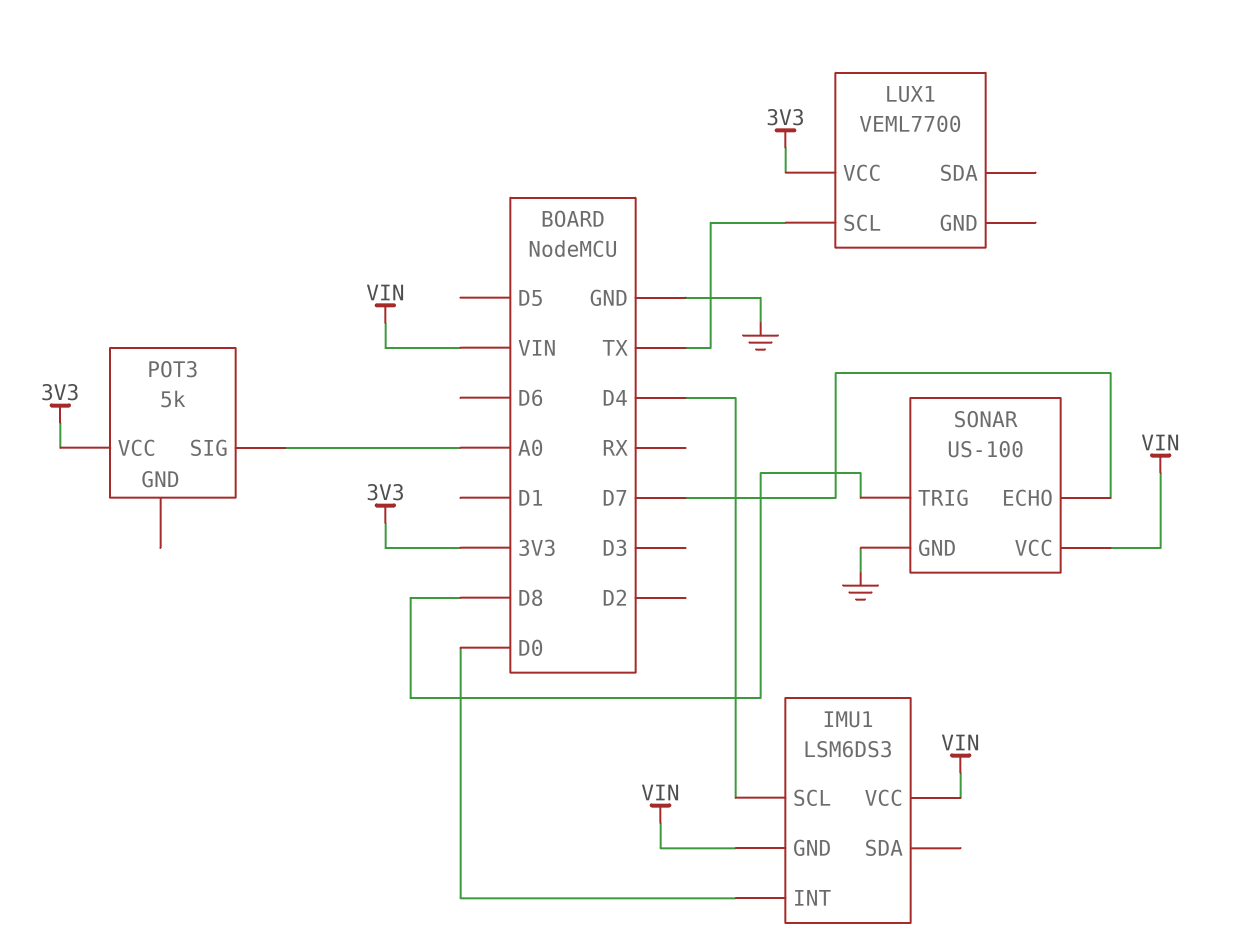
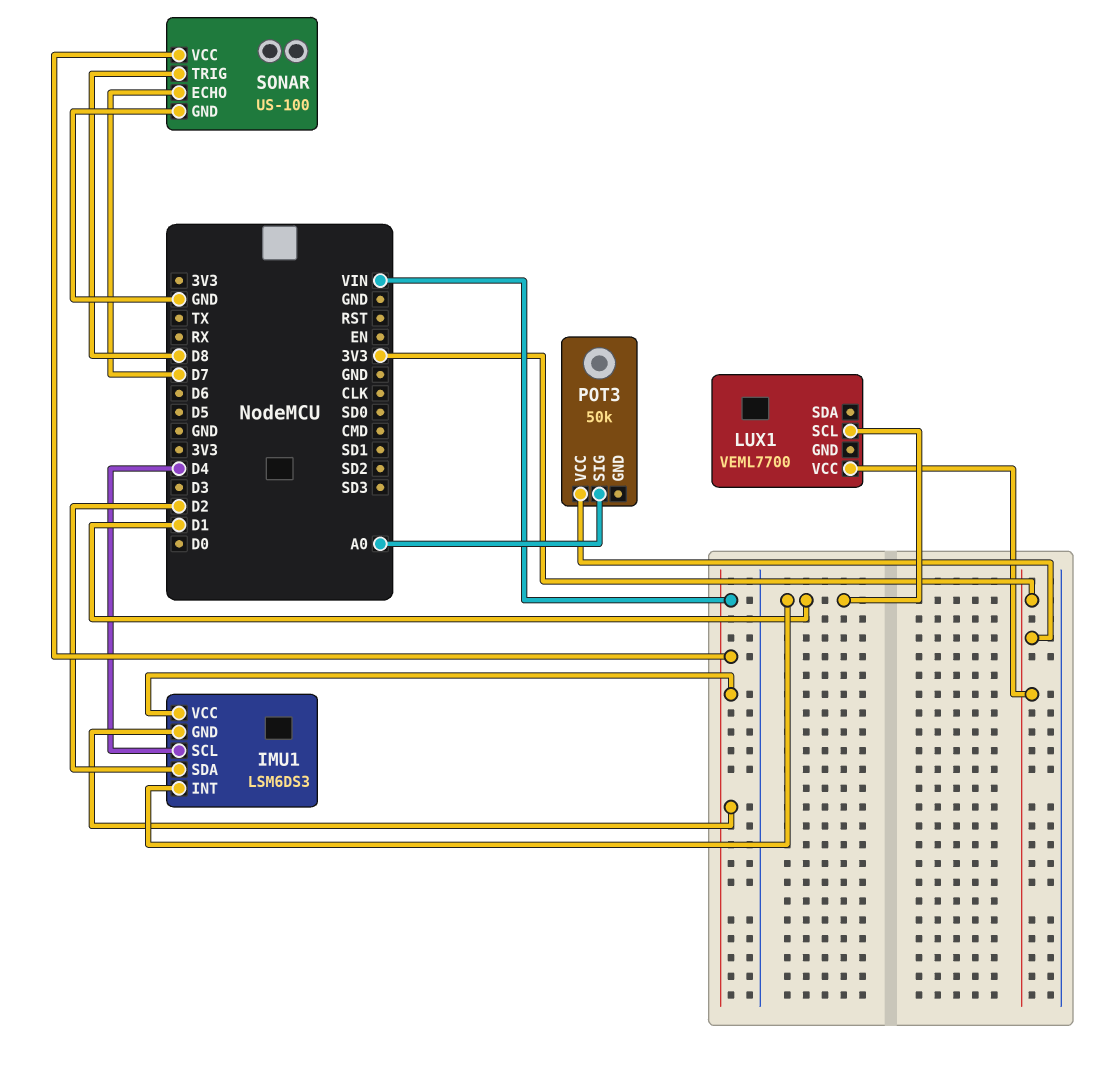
IMU1 pin INT: D0 -> D1
IMU1 pin SDA: none -> D2
LUX1 pin SCL: TX -> D1
POT3: 5k -> 50k

